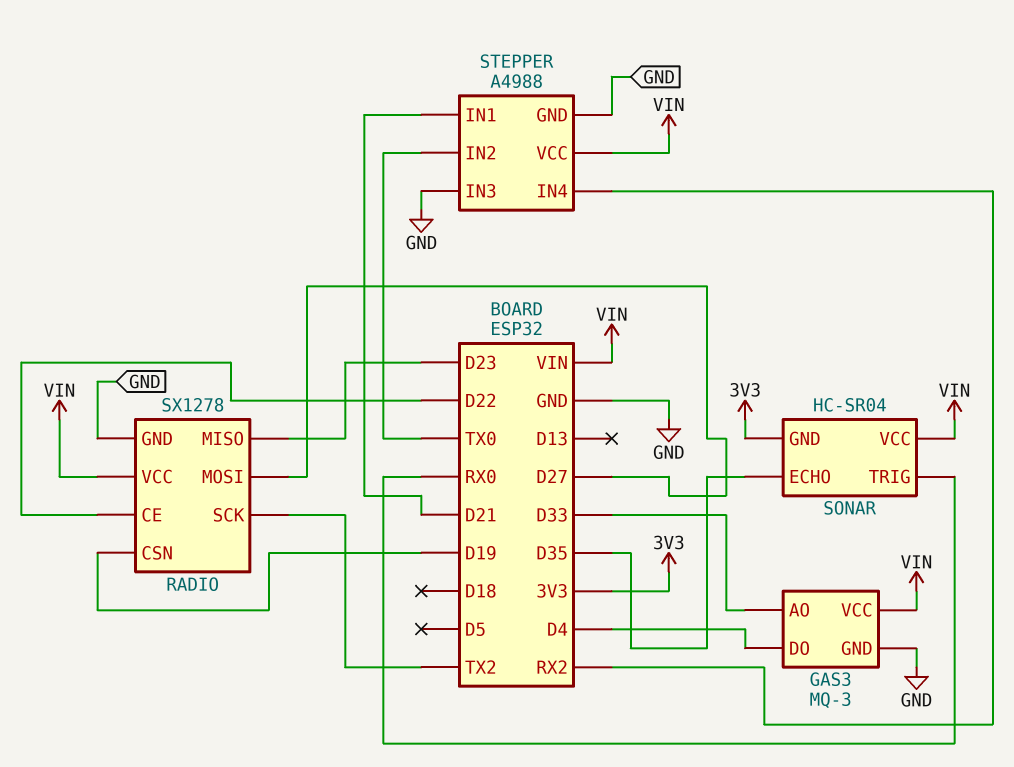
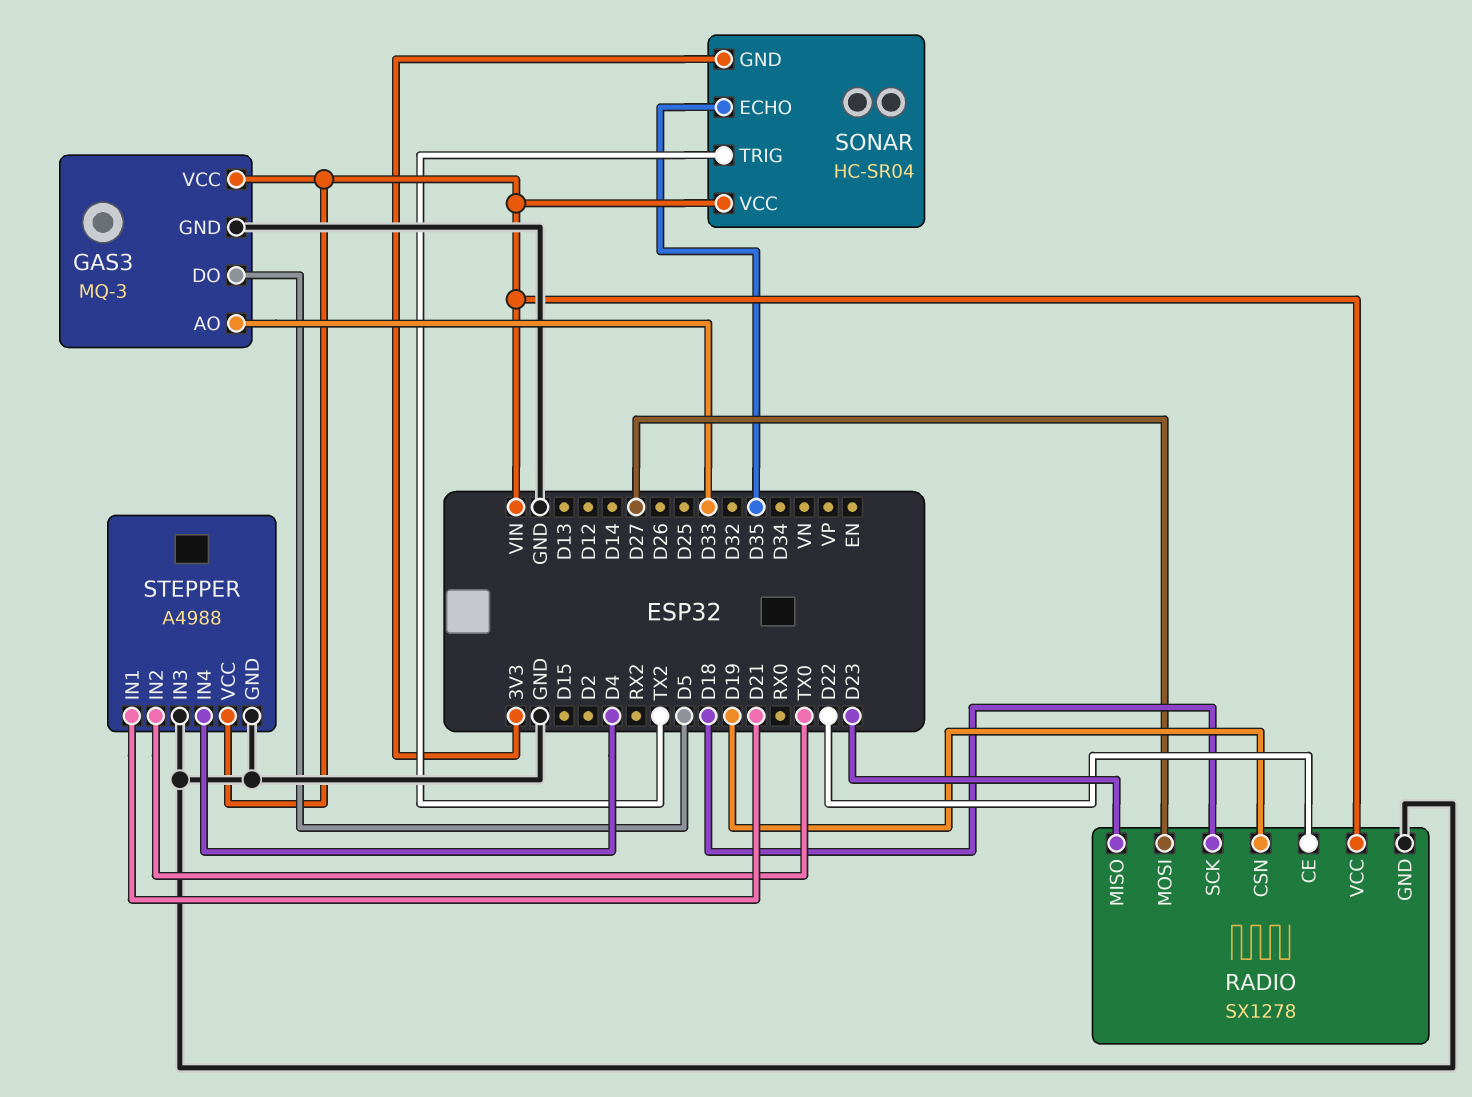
GAS3 pin DO: D4 -> D5
RADIO pin SCK: TX2 -> D18
SONAR pin TRIG: RX0 -> TX2
STEPPER pin IN4: RX2 -> D4

